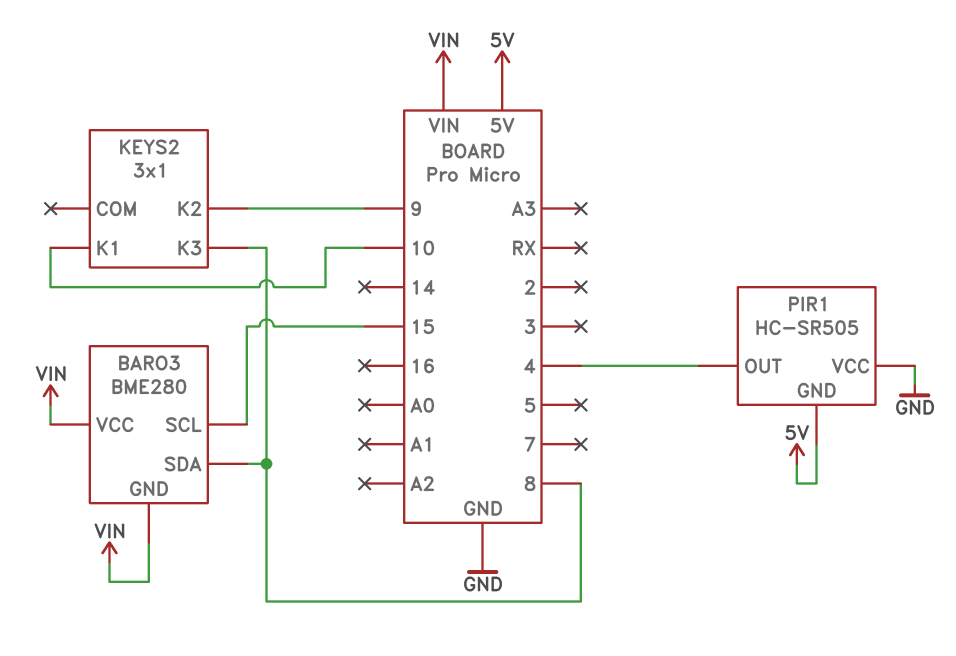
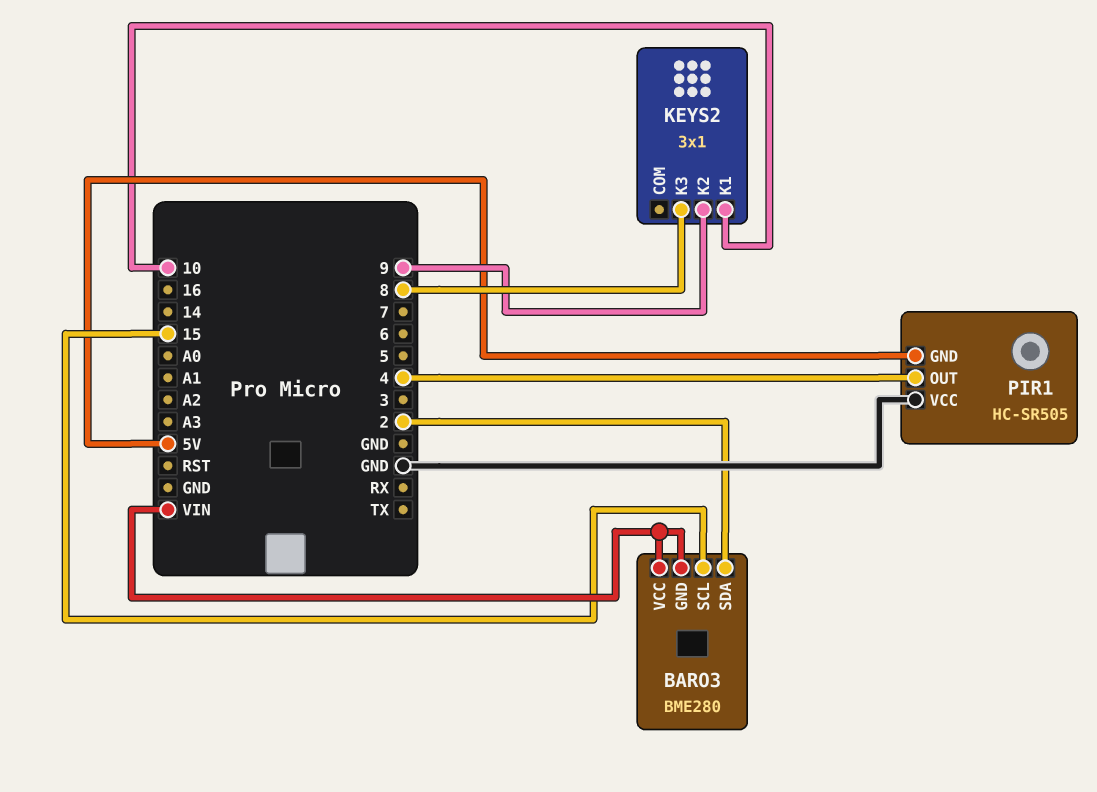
BARO3 pin SDA: 8 -> 2

